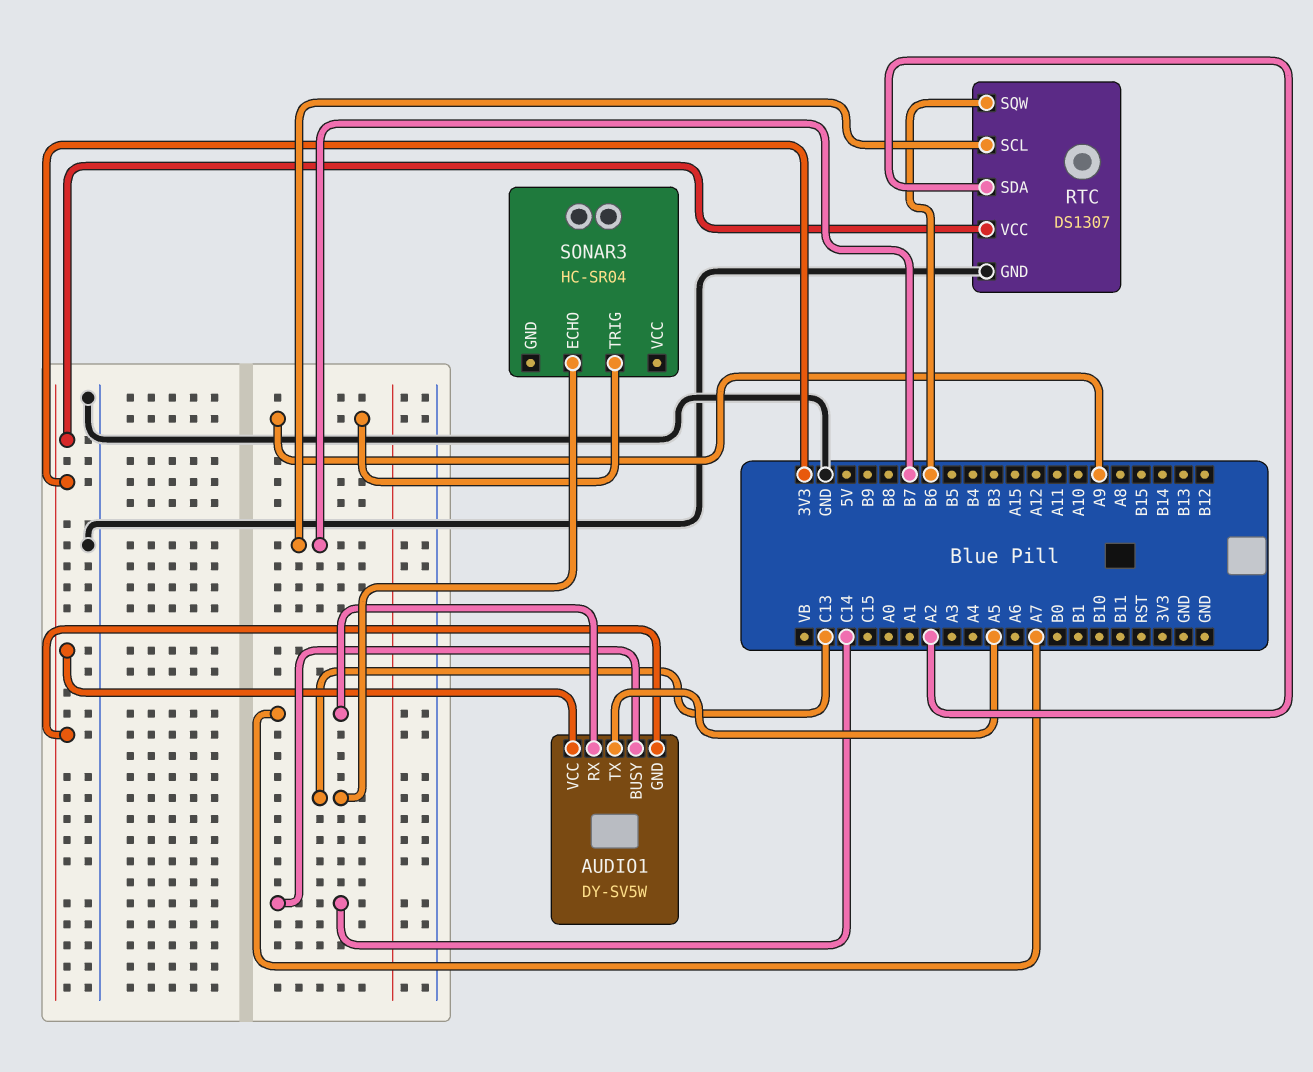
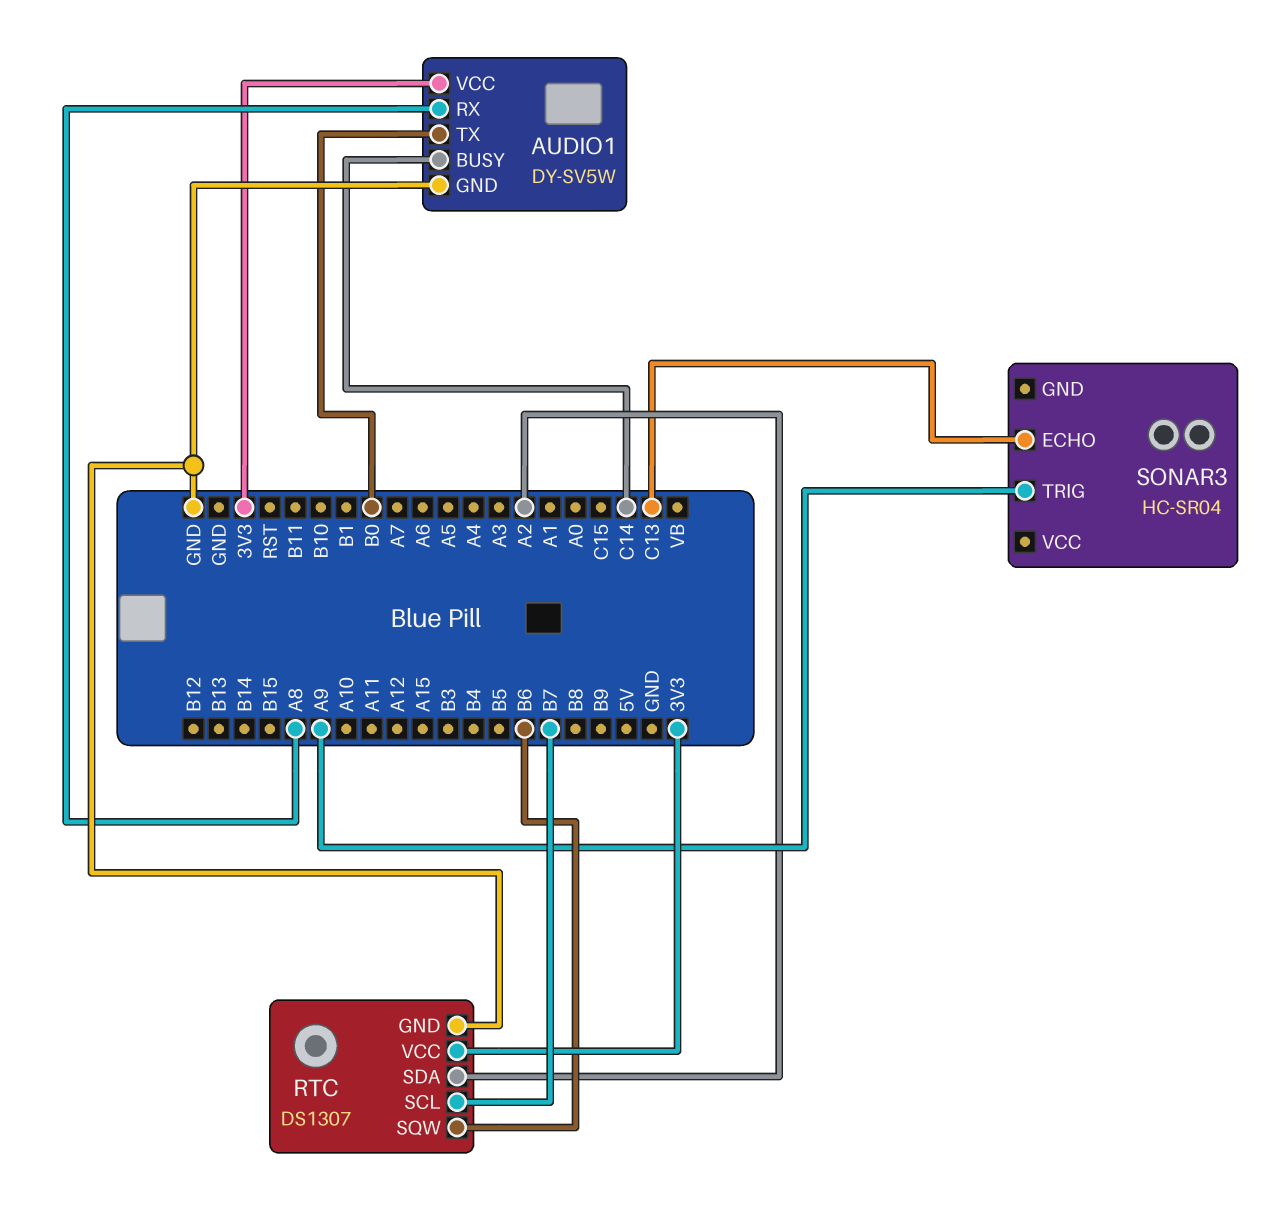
AUDIO1 pin GND: 3V3 -> GND
AUDIO1 pin RX: A7 -> A8
AUDIO1 pin TX: A5 -> B0

